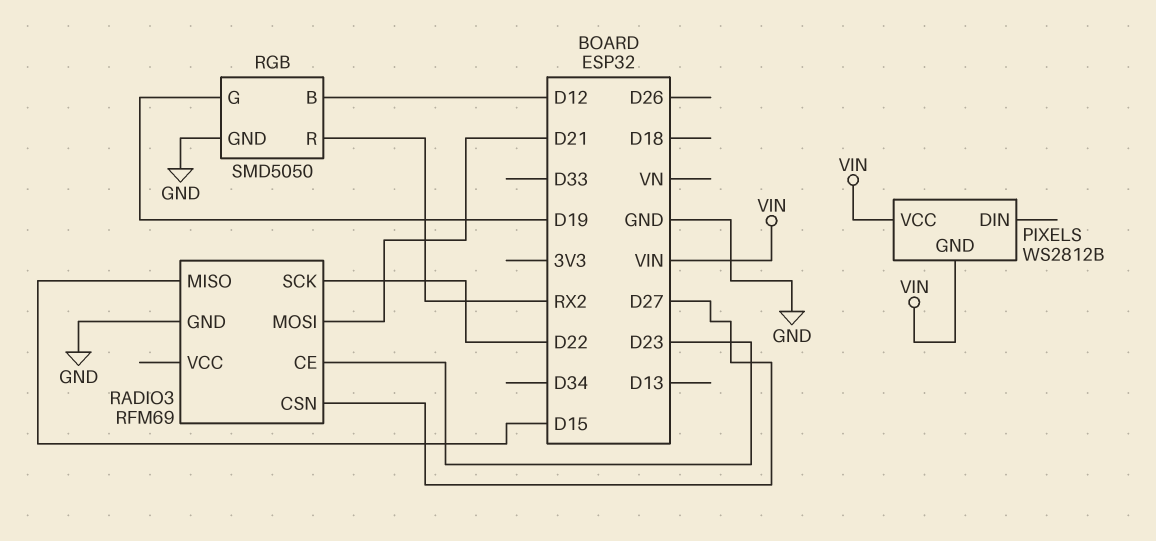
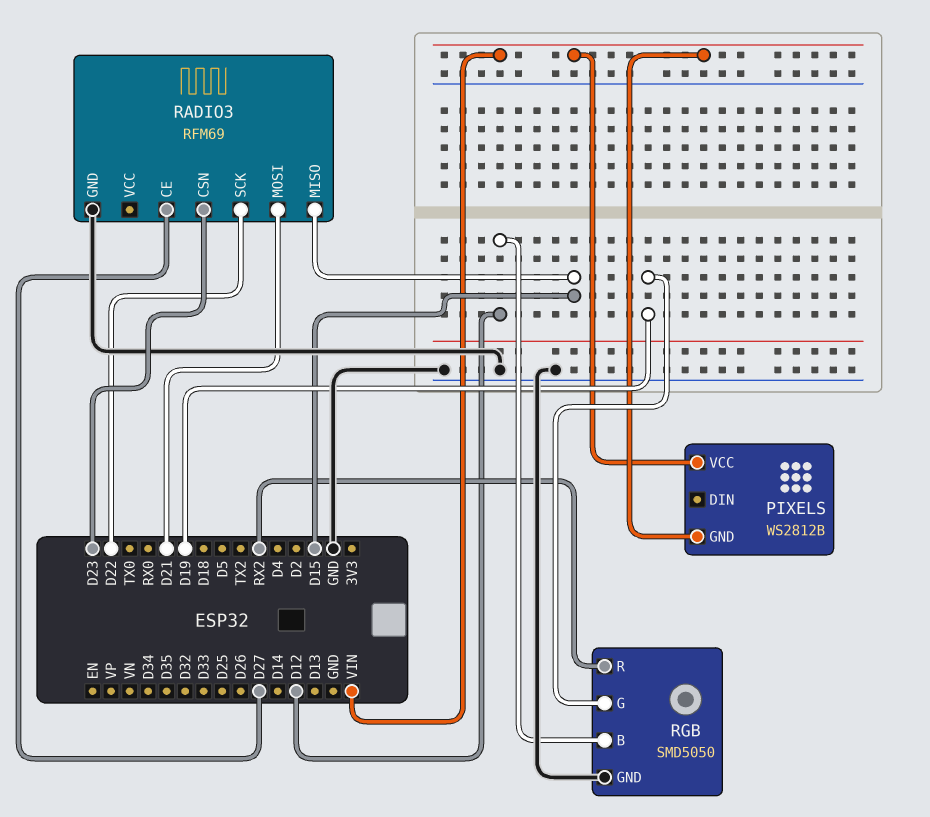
RADIO3 pin CE: D23 -> D27
RADIO3 pin CSN: D27 -> D23

